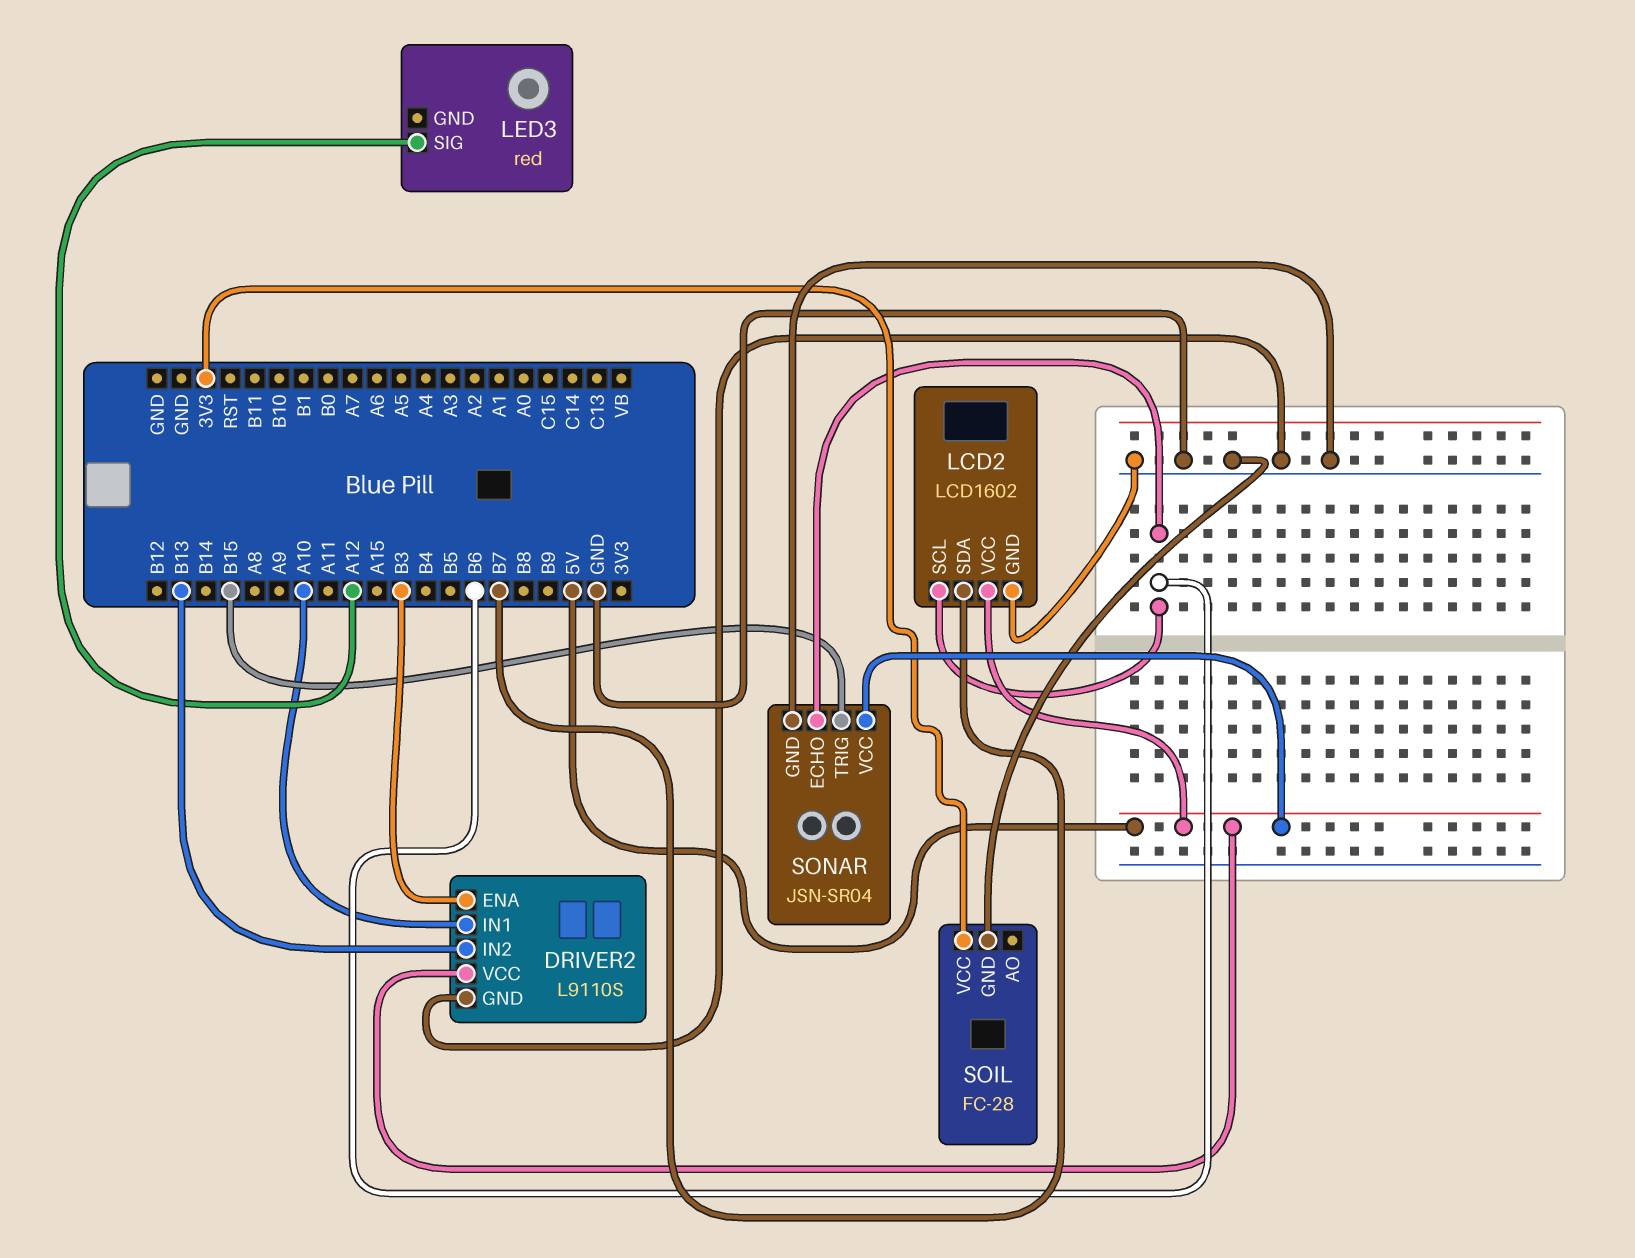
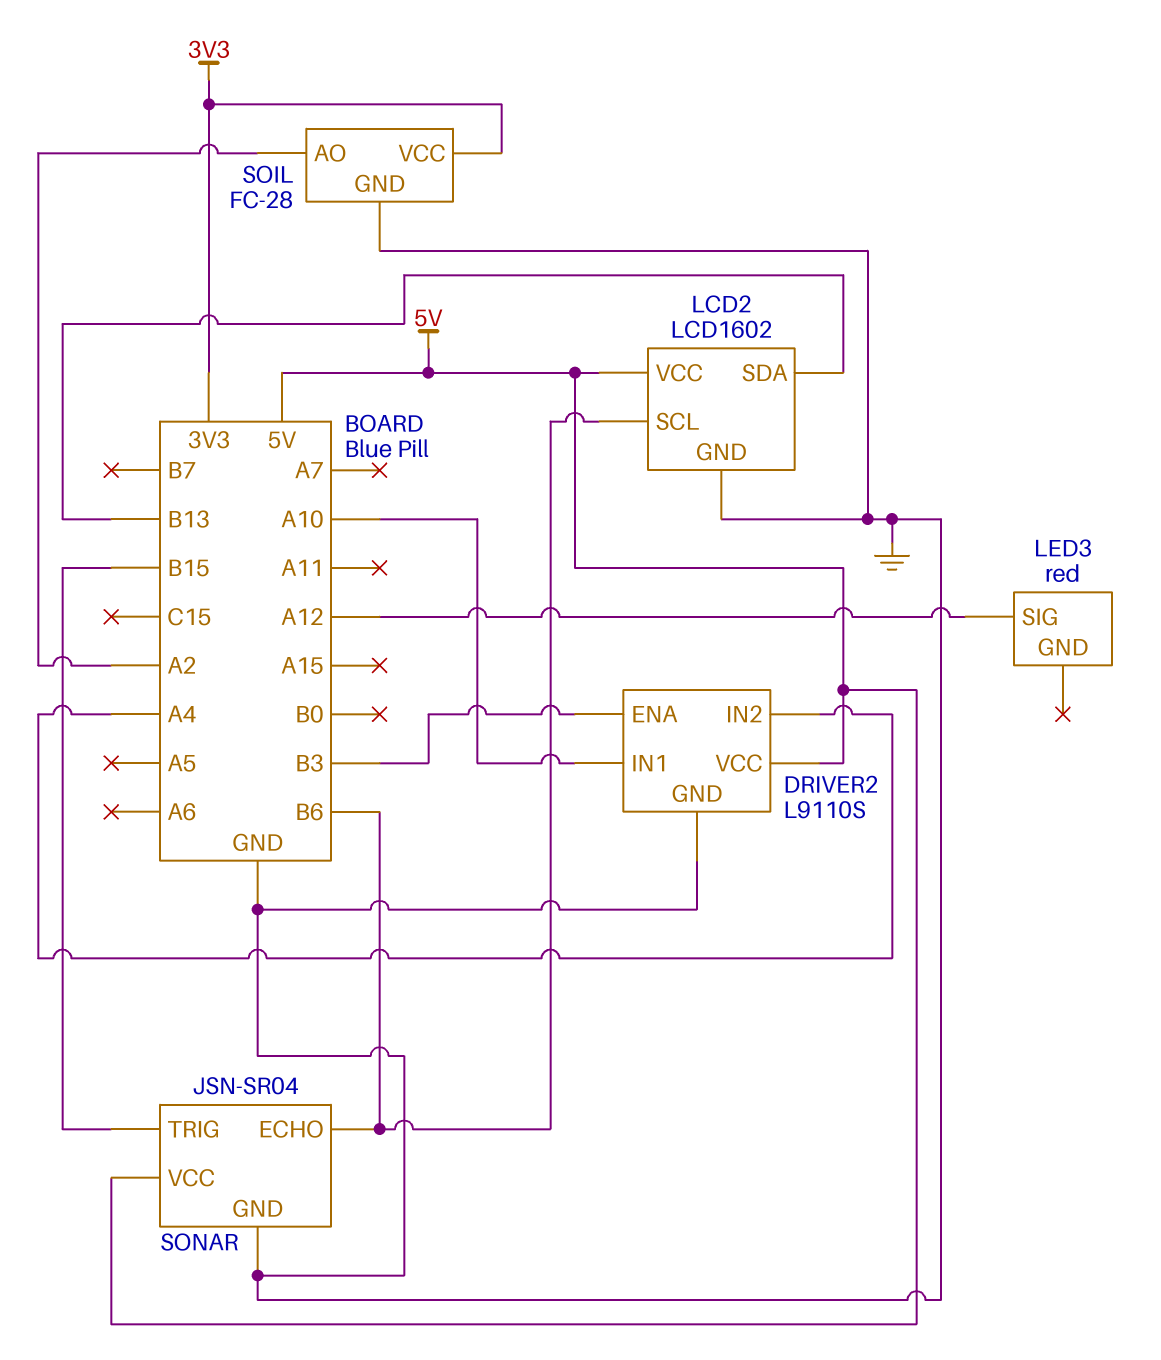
DRIVER2 pin IN2: B13 -> A4
LCD2 pin SDA: B7 -> B13
SOIL pin AO: none -> A2

